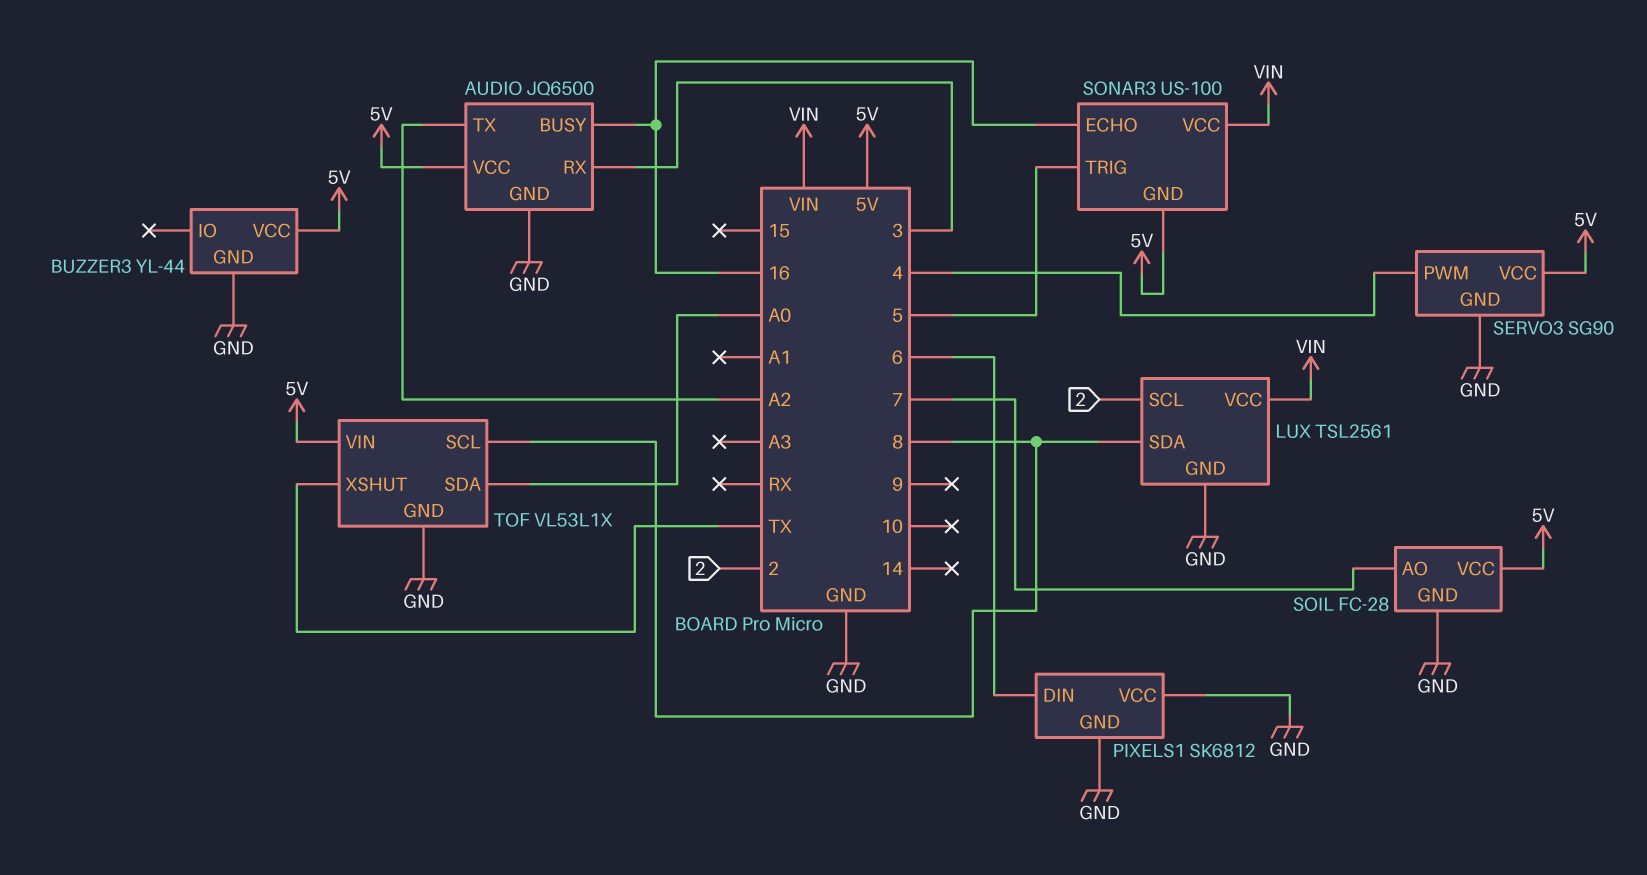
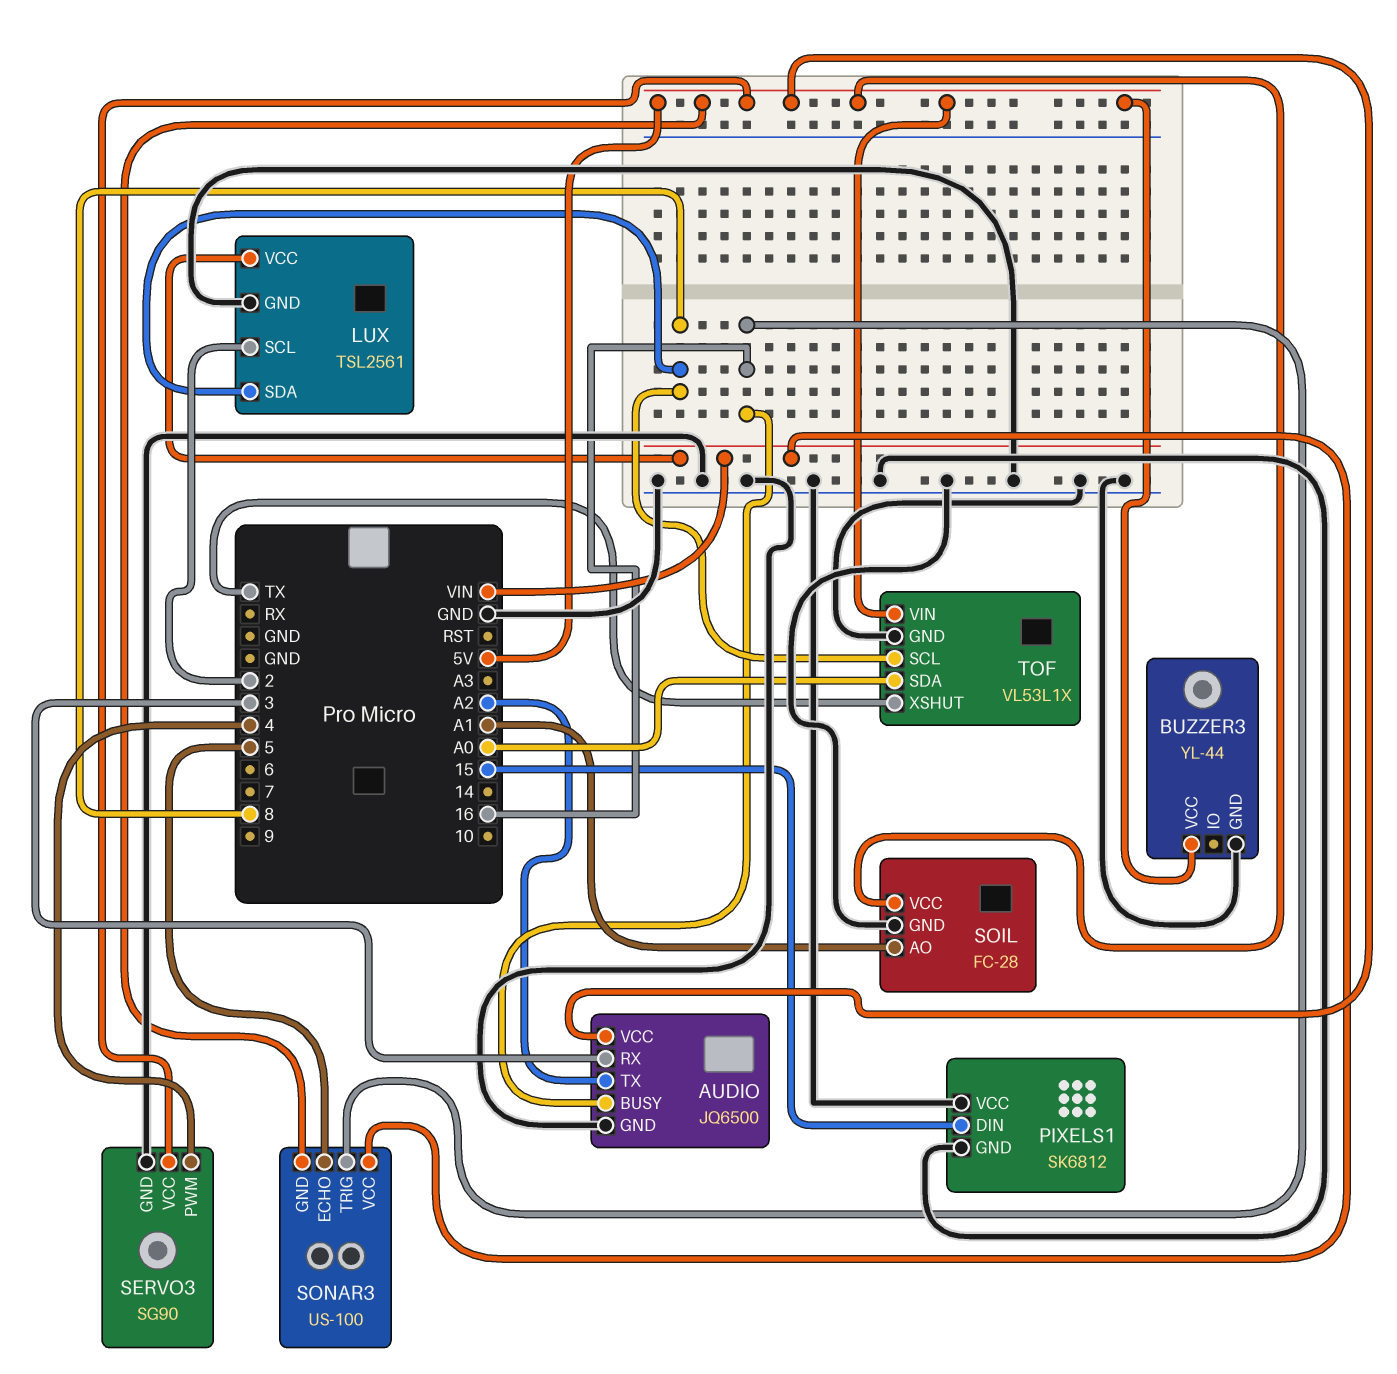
PIXELS1 pin DIN: 6 -> 15
SOIL pin AO: 7 -> A1
SONAR3 pin ECHO: 16 -> 5
SONAR3 pin TRIG: 5 -> 16

